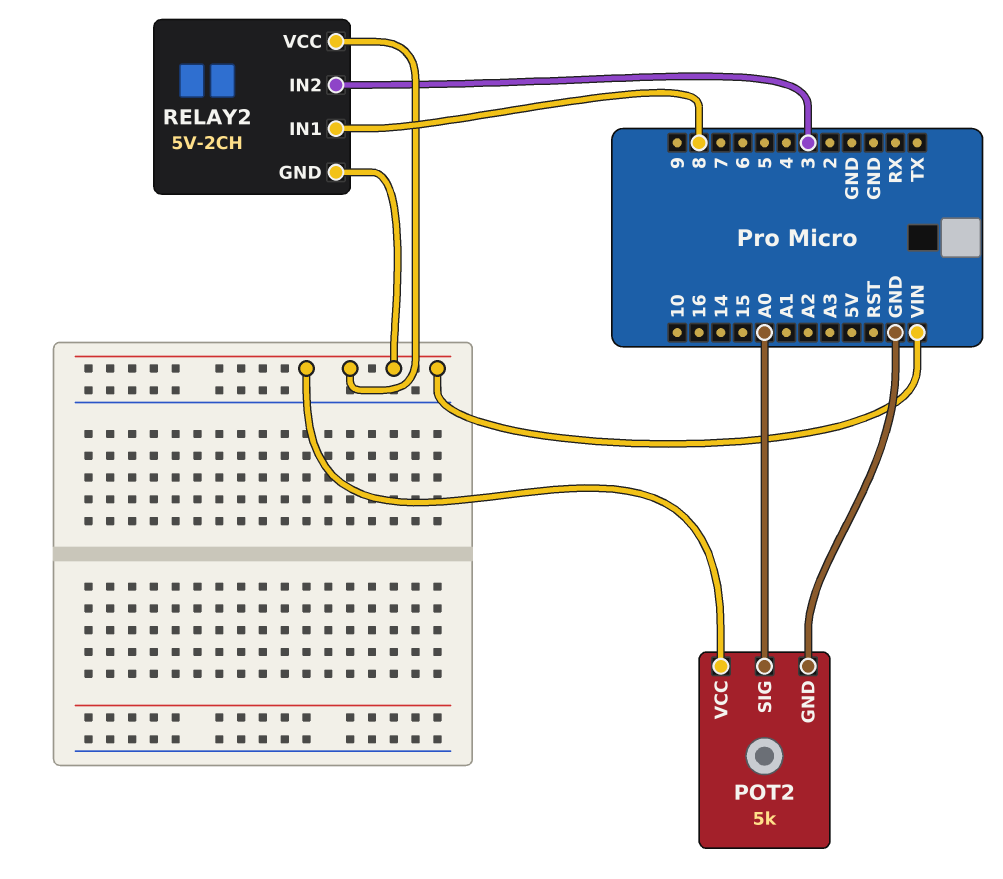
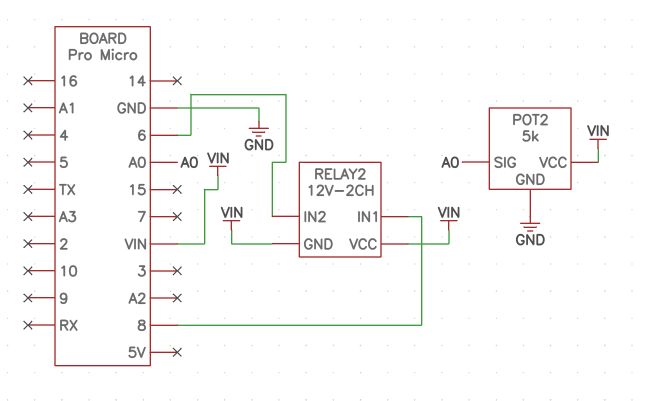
RELAY2: 5V-2CH -> 12V-2CH
RELAY2 pin IN2: 3 -> 6

